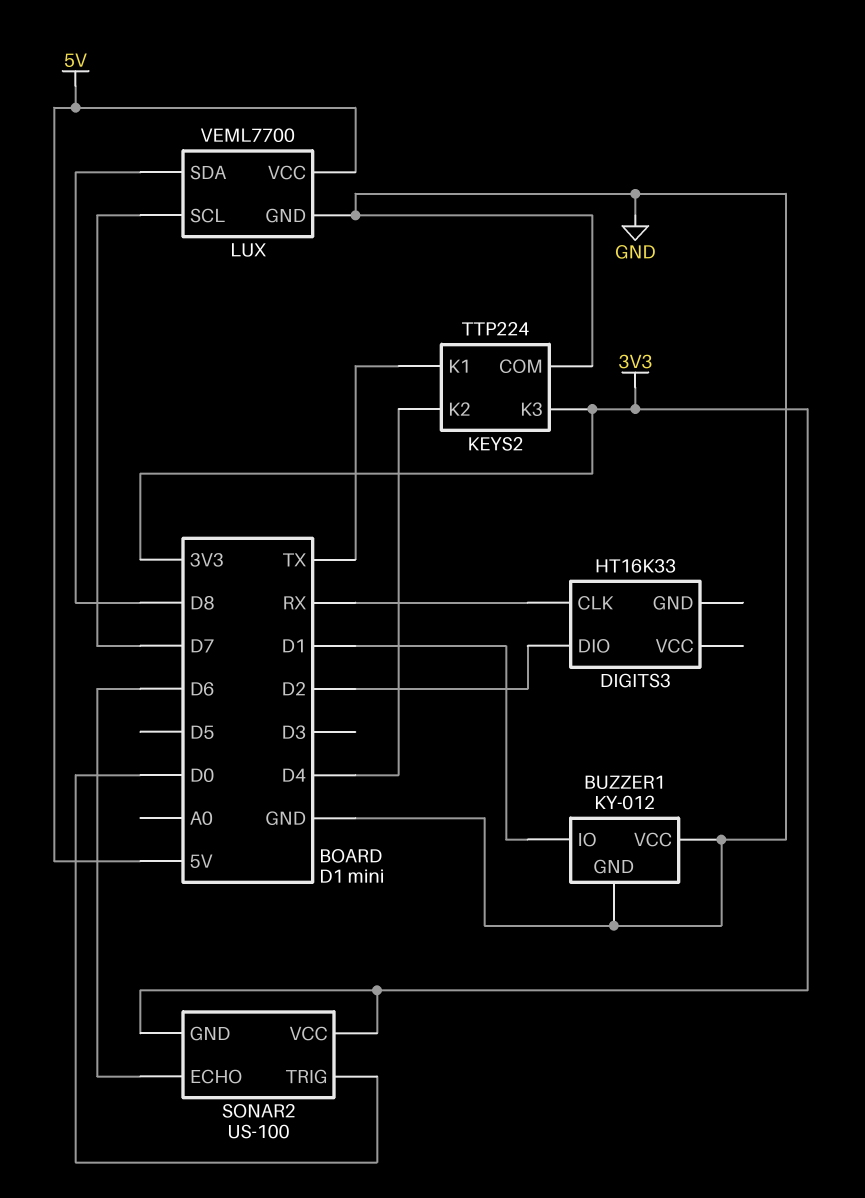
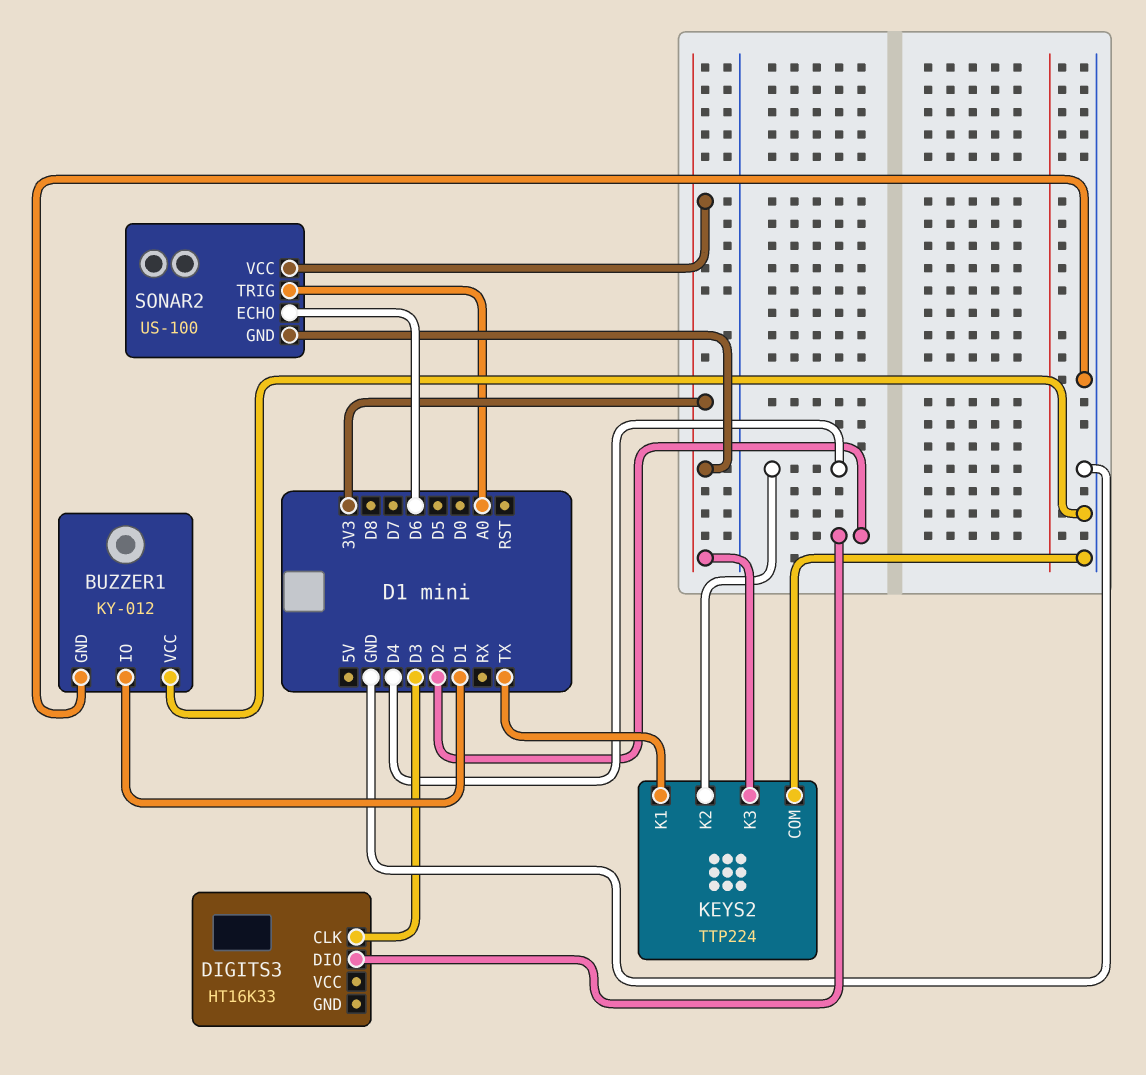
DIGITS3 pin CLK: RX -> D3
LUX: VEML7700 -> none
LUX pin GND: GND -> none
LUX pin SCL: D7 -> none
LUX pin SDA: D8 -> none
LUX pin VCC: 5V -> none
SONAR2 pin TRIG: D0 -> A0

